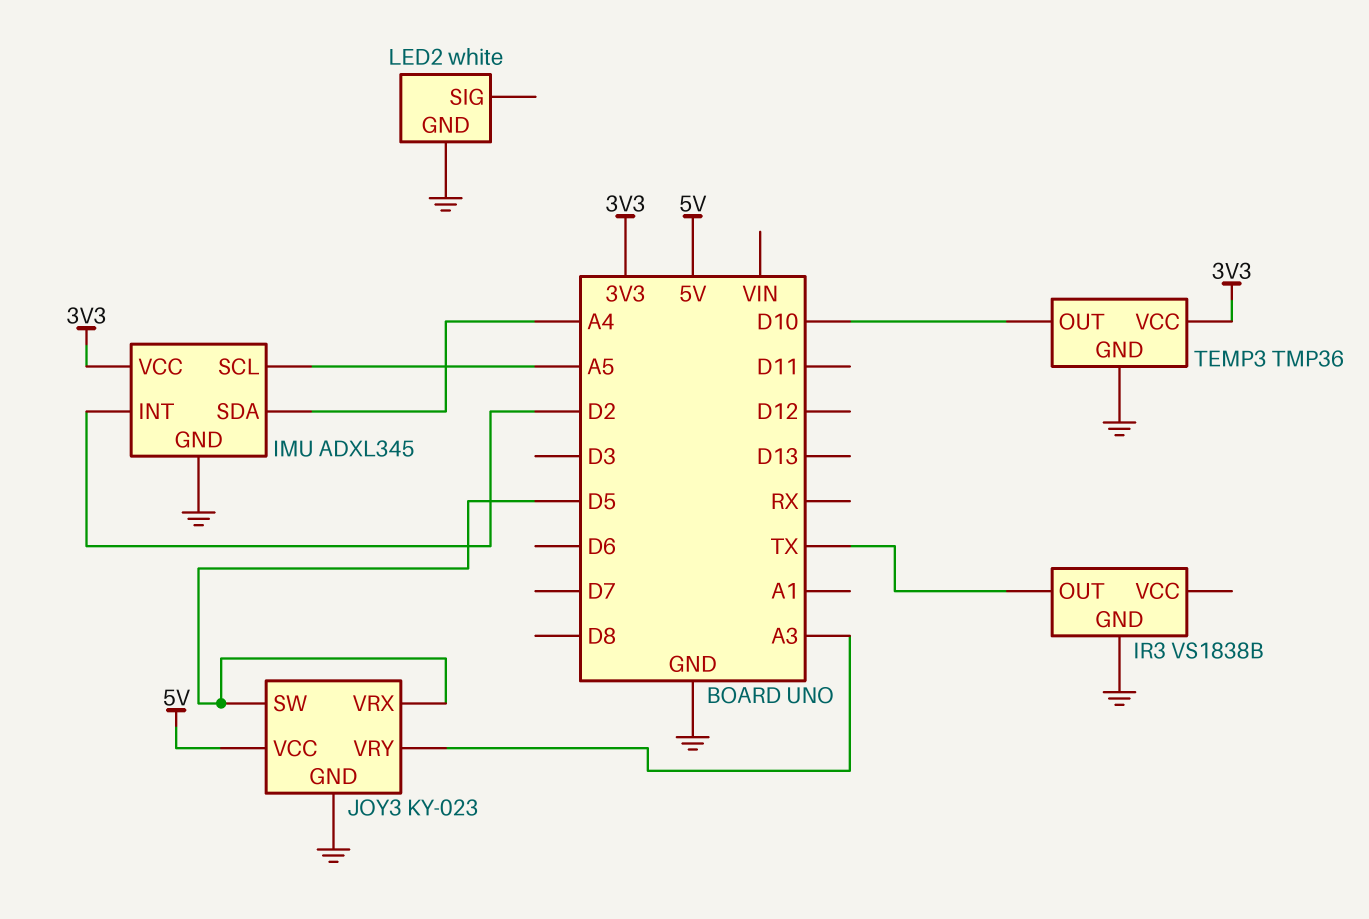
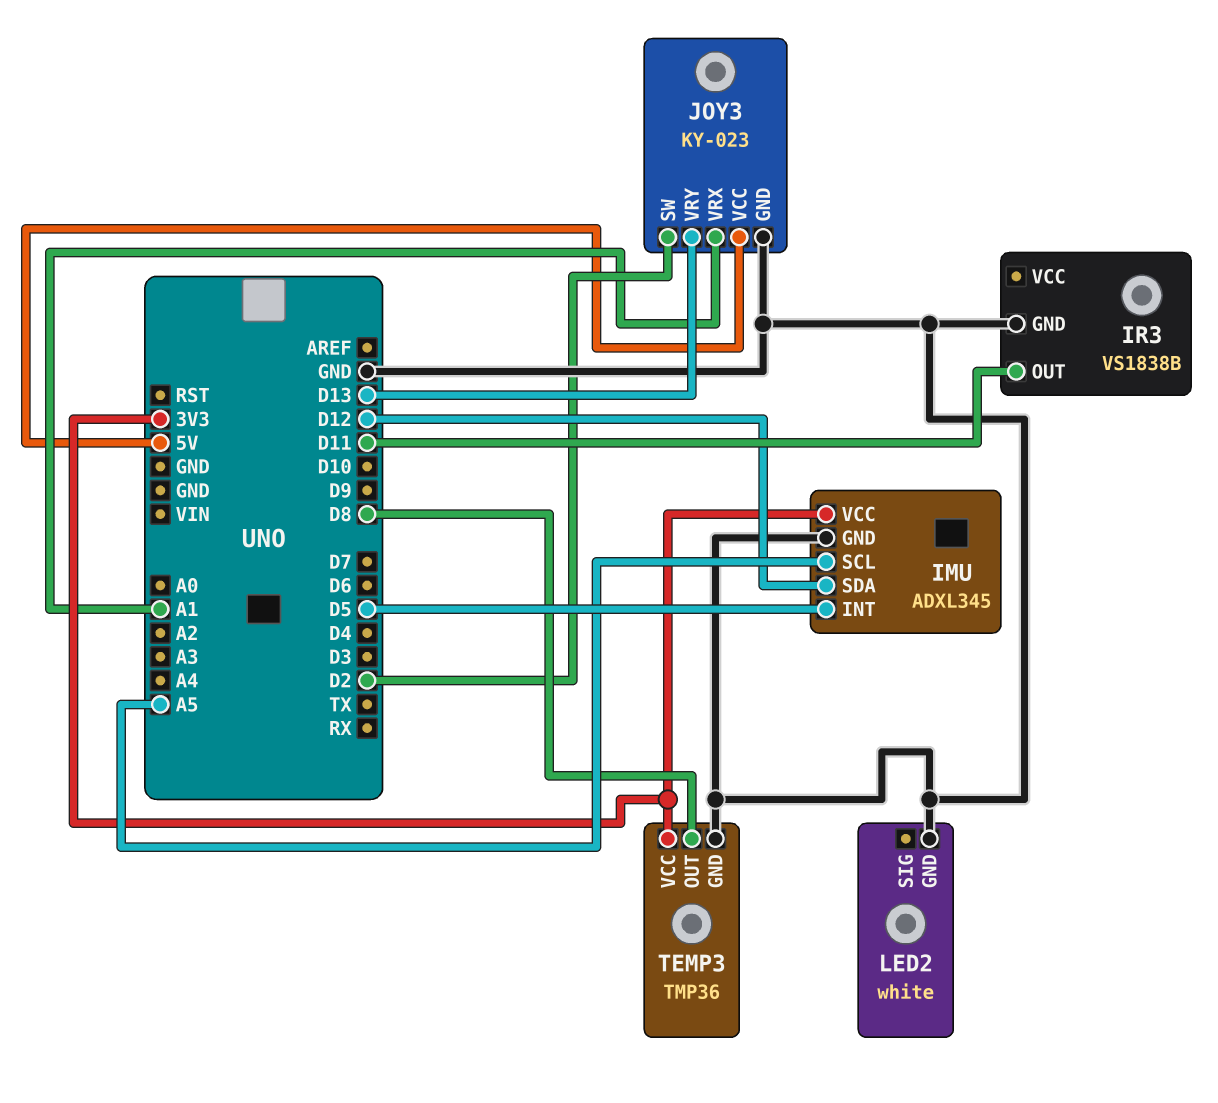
IMU pin INT: D2 -> D5
IMU pin SDA: A4 -> D12
IR3 pin OUT: TX -> D11
JOY3 pin SW: D5 -> D2
JOY3 pin VRX: D5 -> A1
JOY3 pin VRY: A3 -> D13
TEMP3 pin OUT: D10 -> D8

